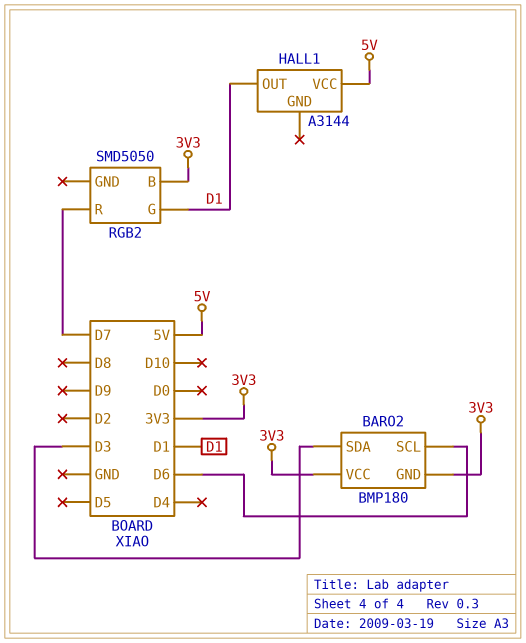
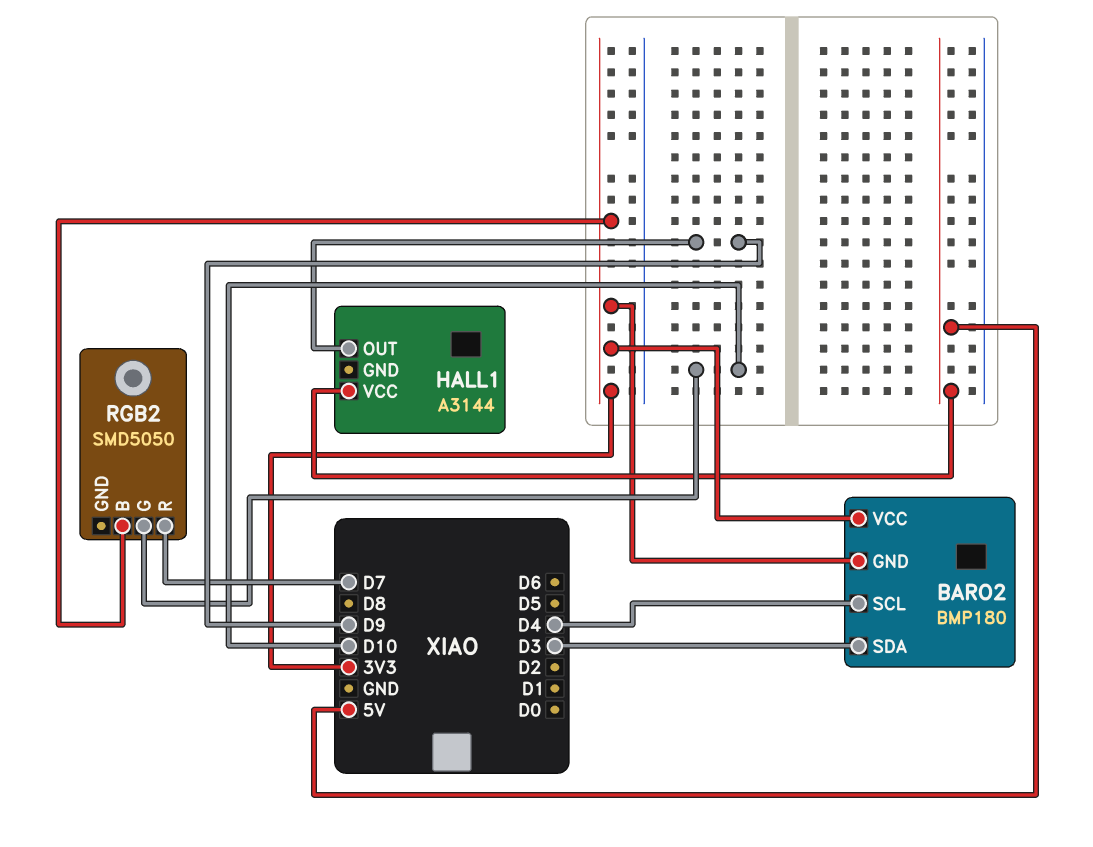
BARO2 pin SCL: D6 -> D4
HALL1 pin OUT: D1 -> D9
RGB2 pin G: D1 -> D10

